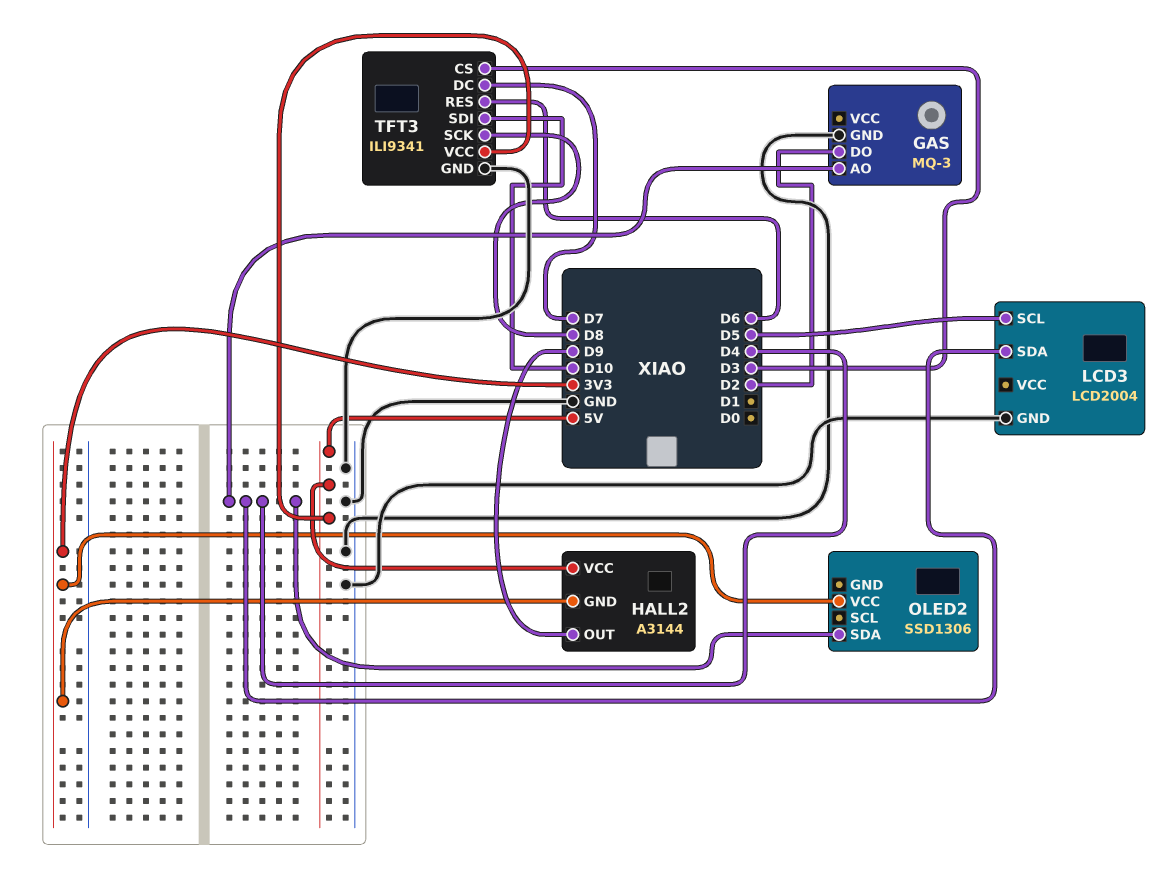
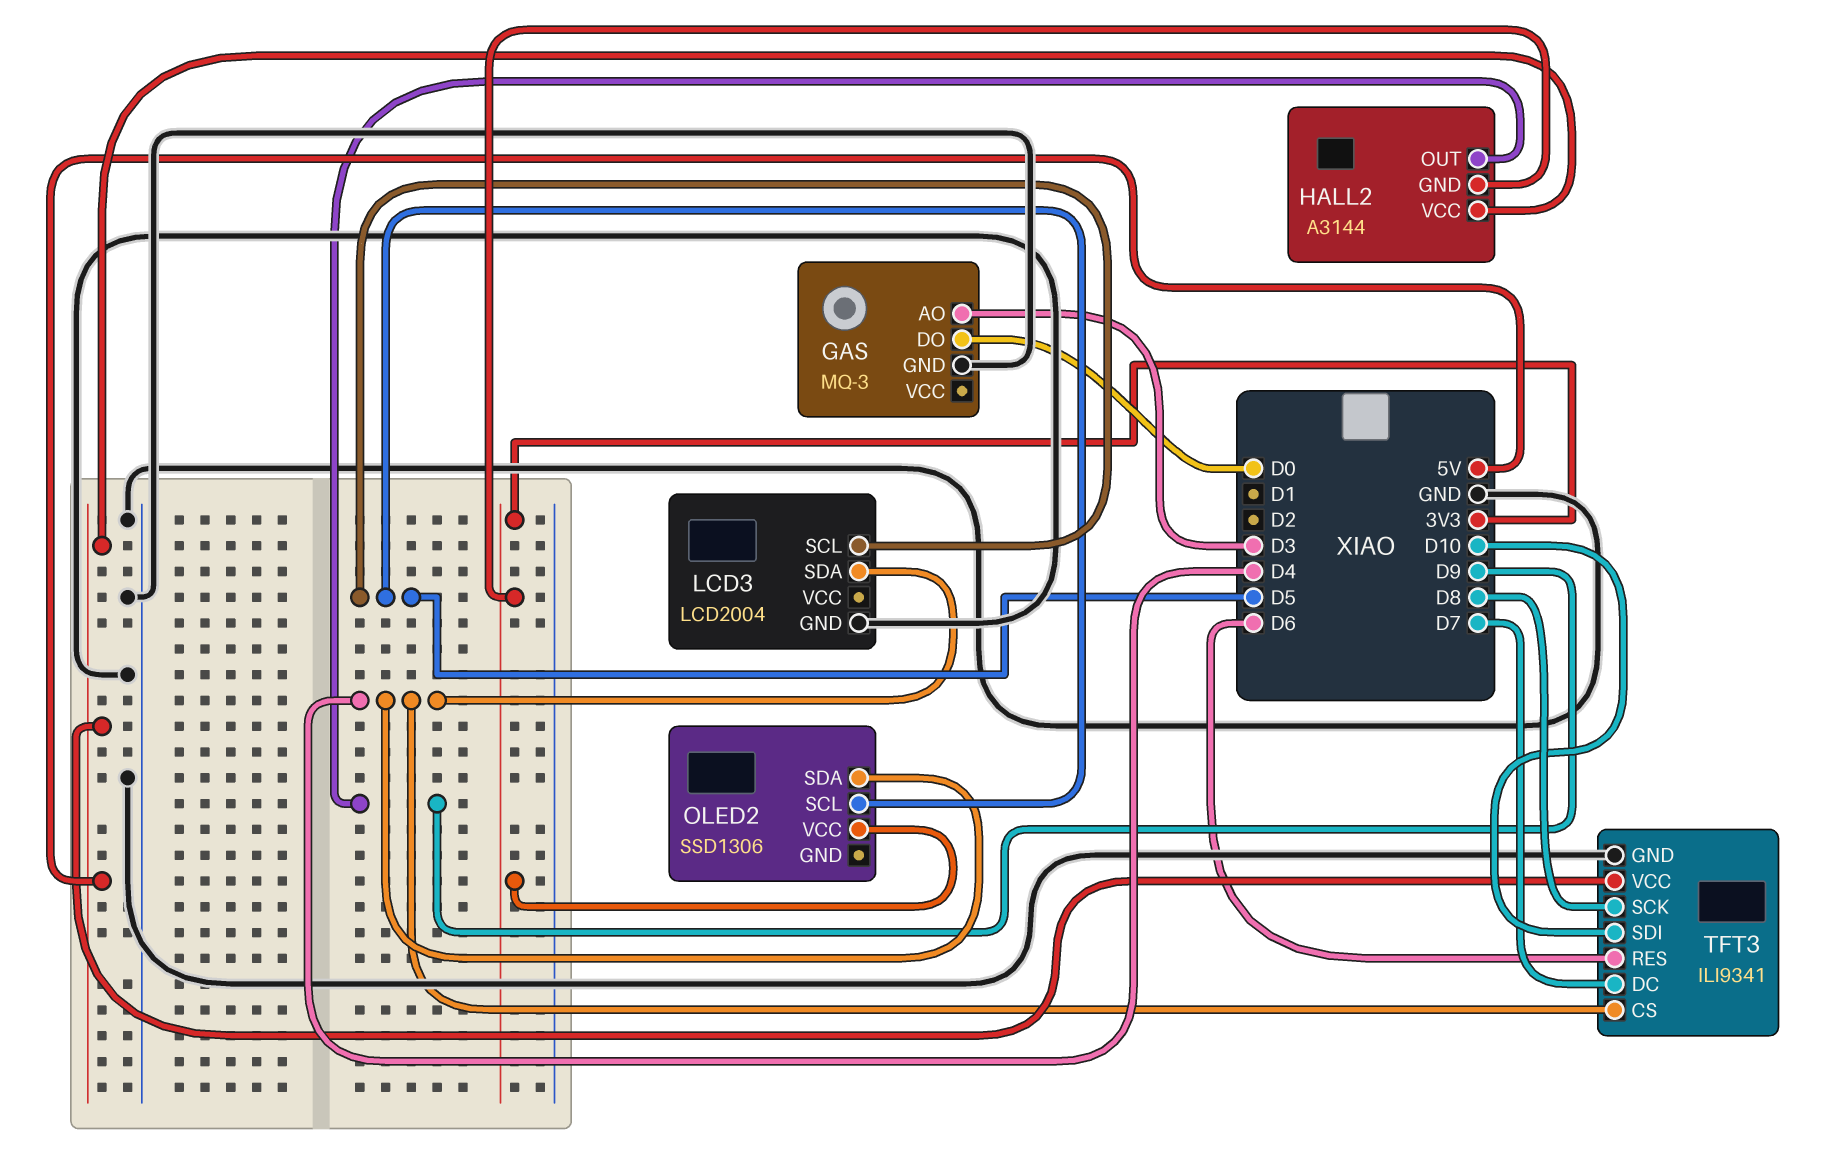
GAS pin AO: D4 -> D3
GAS pin DO: D2 -> D0
OLED2 pin SCL: none -> D5
TFT3 pin CS: D3 -> D4

